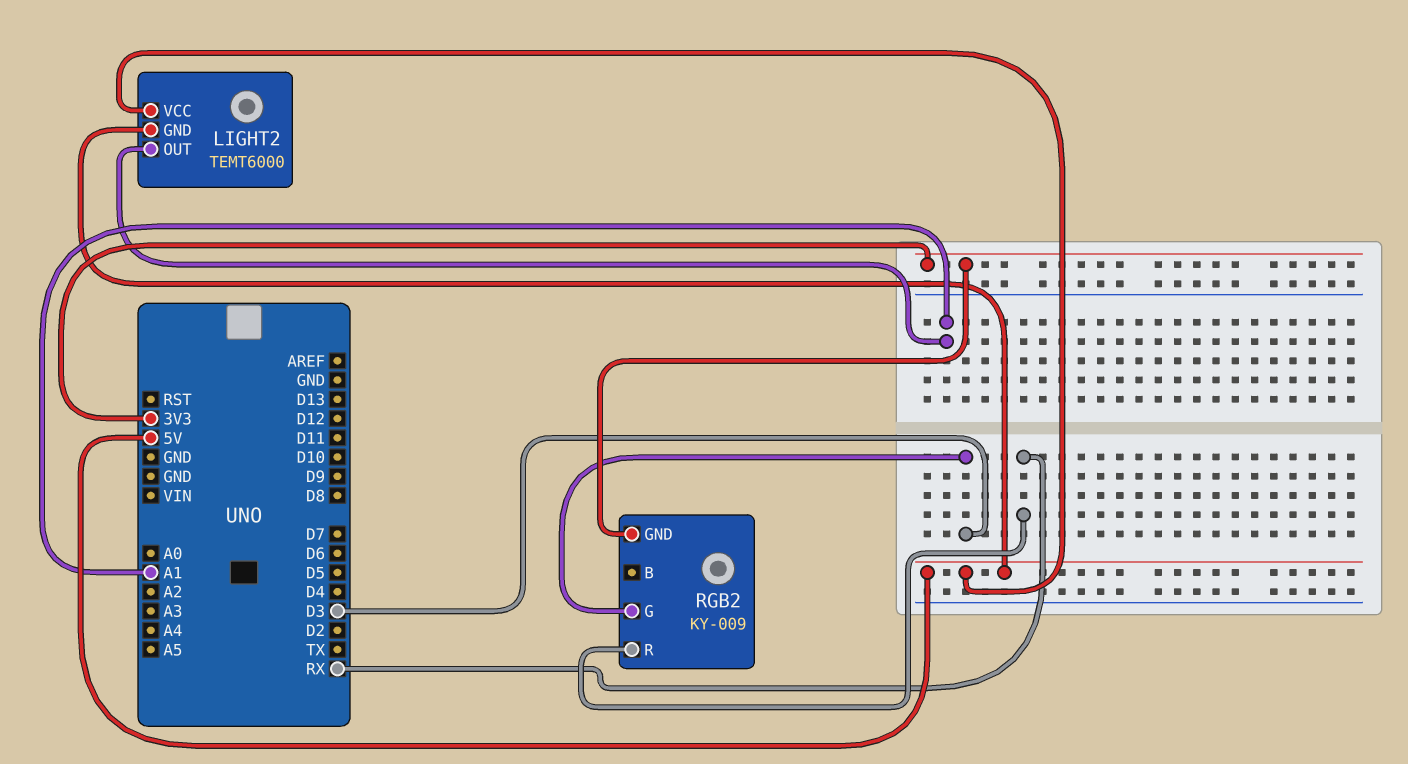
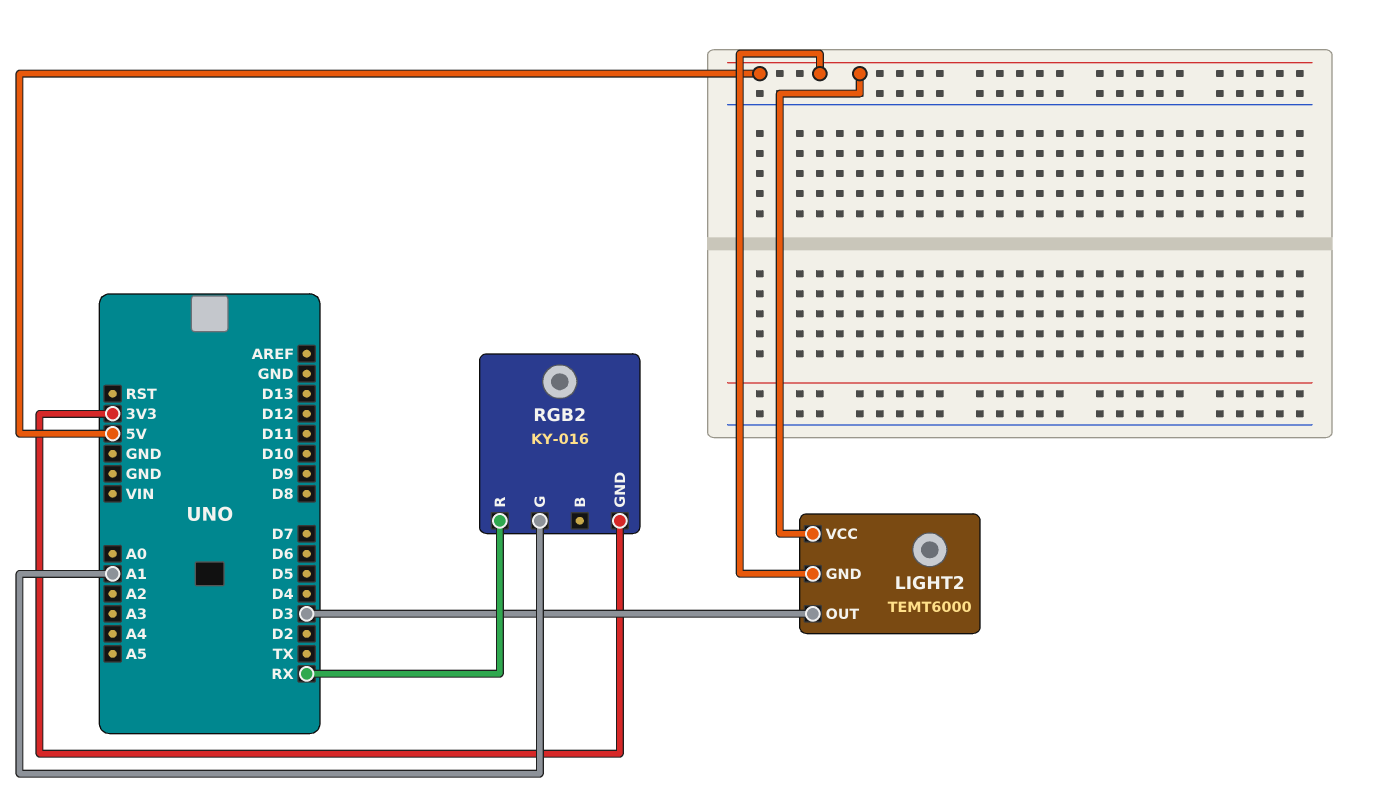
LIGHT2 pin OUT: A1 -> D3
RGB2: KY-009 -> KY-016
RGB2 pin G: D3 -> A1

